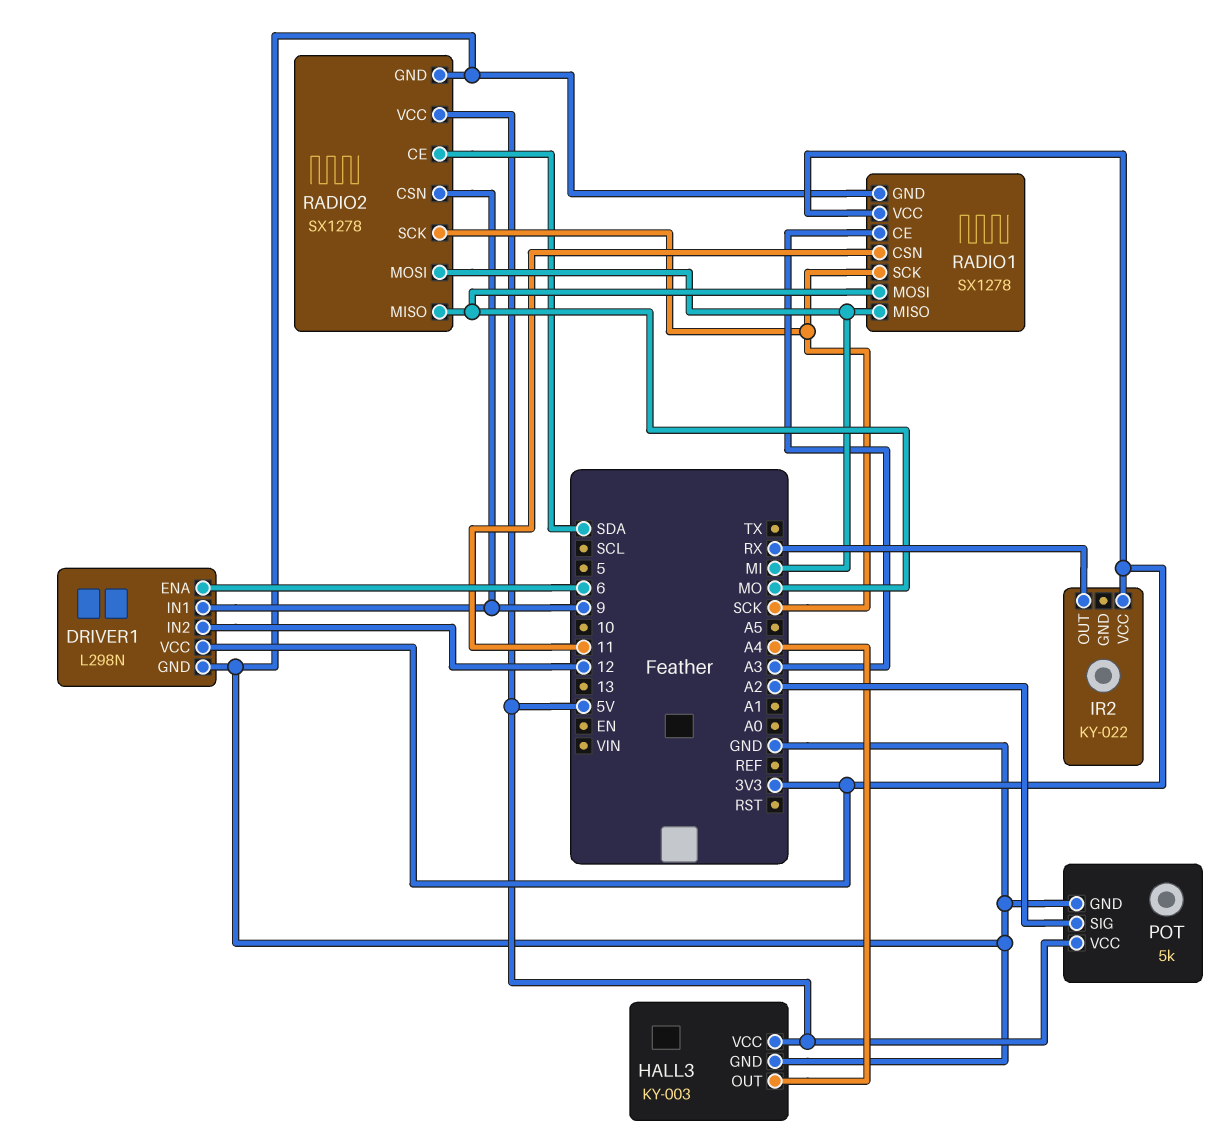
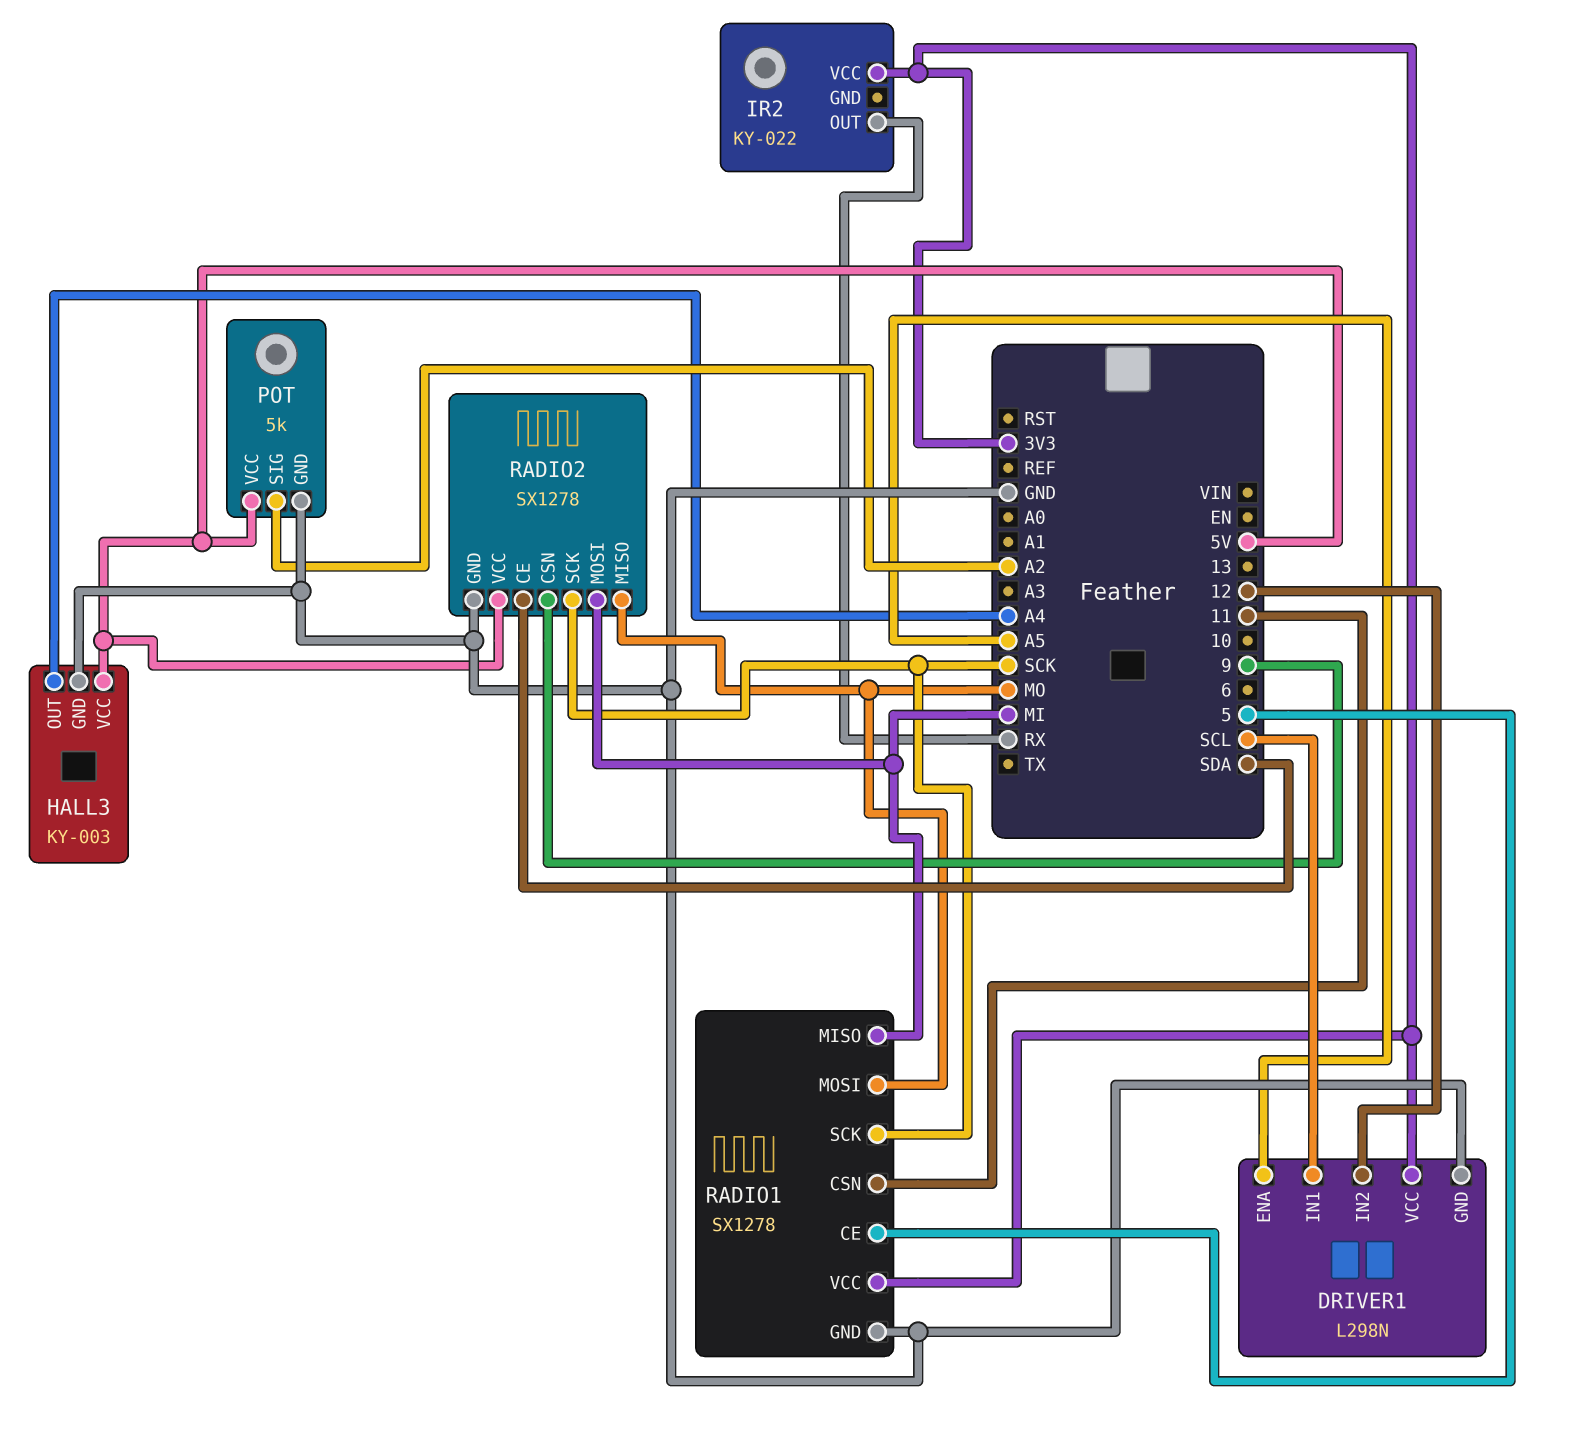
DRIVER1 pin ENA: 6 -> A5
DRIVER1 pin IN1: 9 -> SCL
RADIO1 pin CE: A3 -> 5

